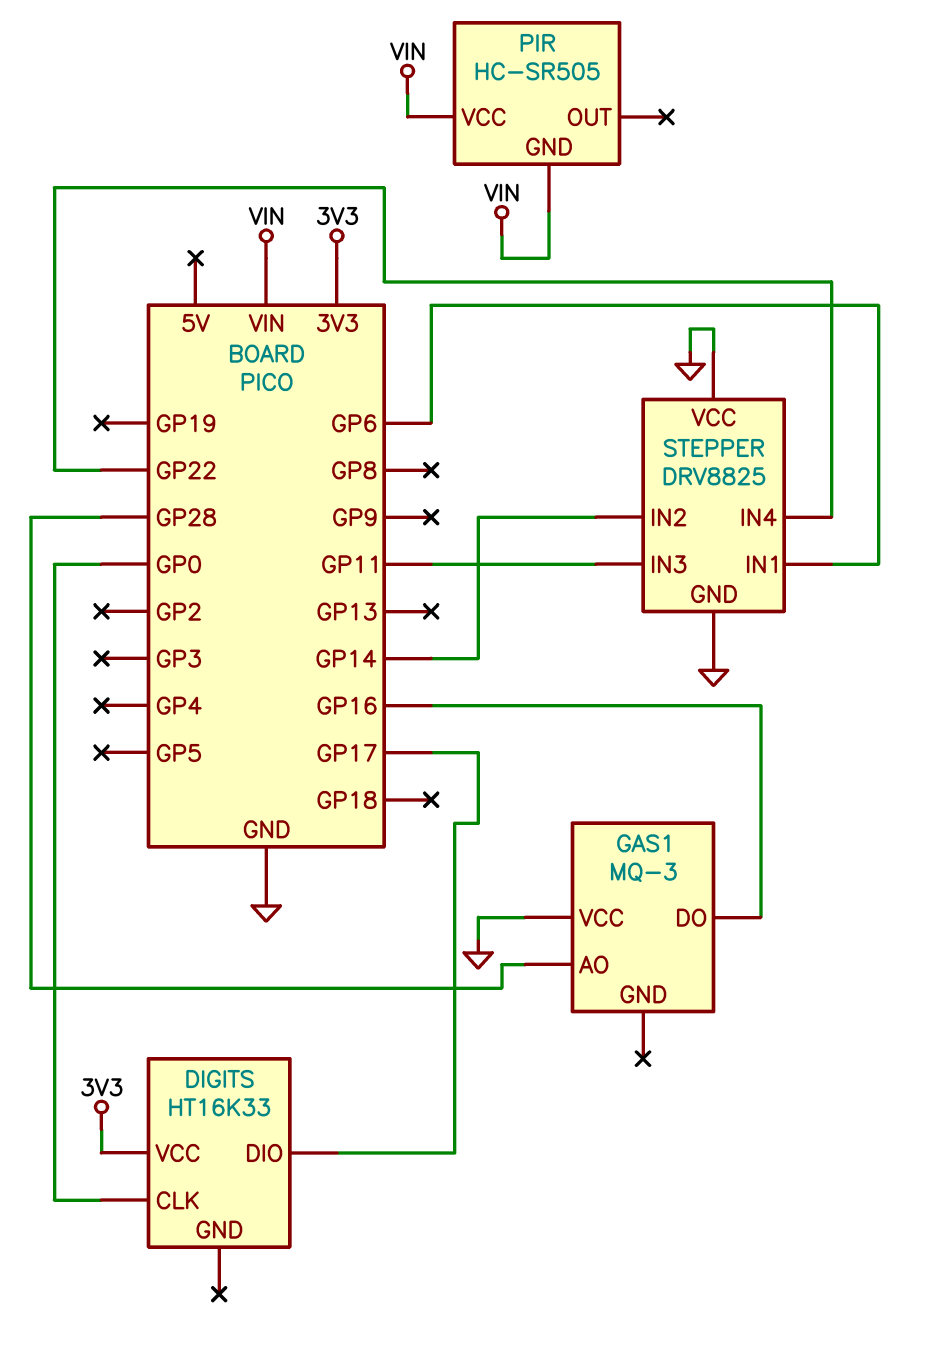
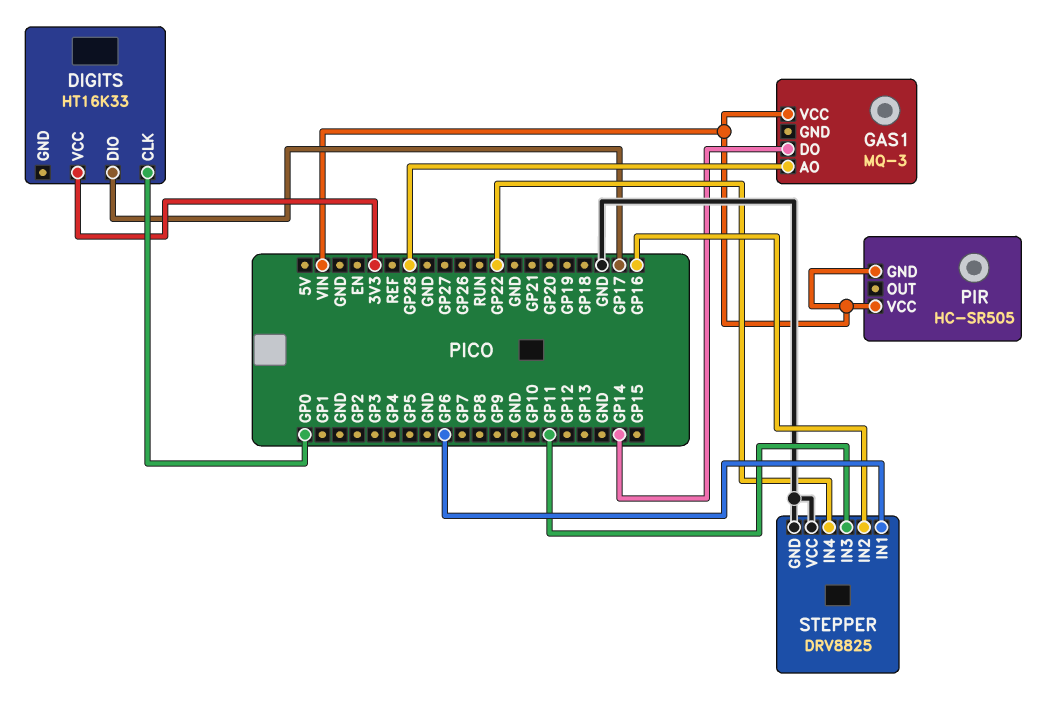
GAS1 pin DO: GP16 -> GP14
GAS1 pin VCC: GND -> VIN
STEPPER pin IN2: GP14 -> GP16

